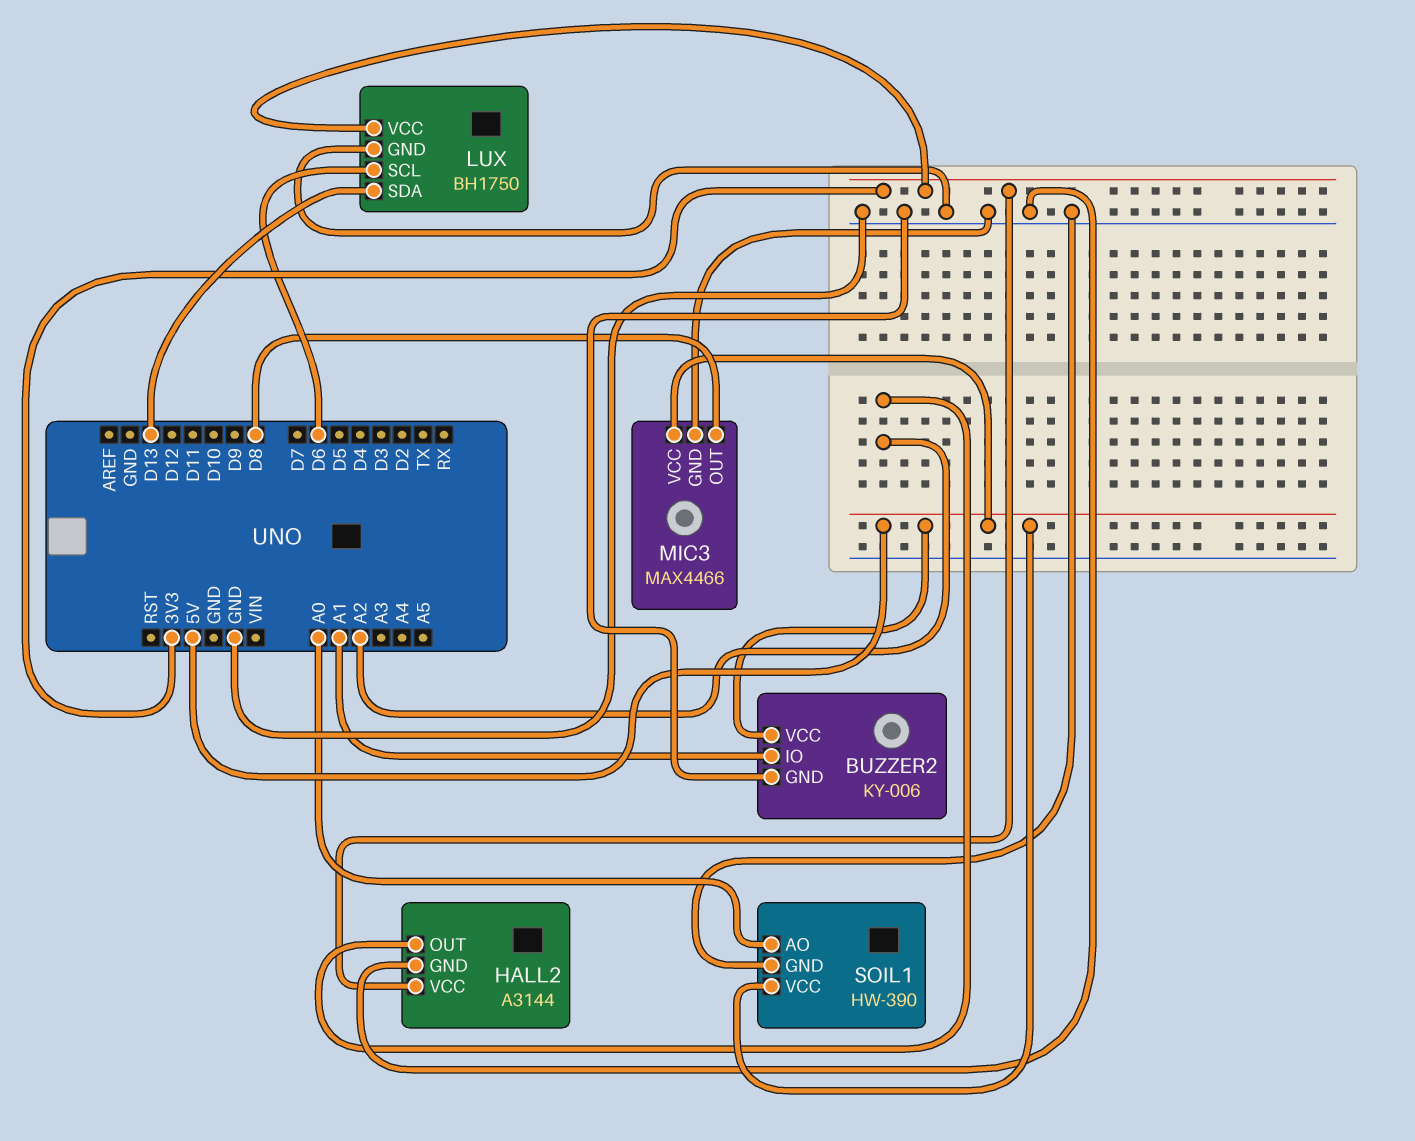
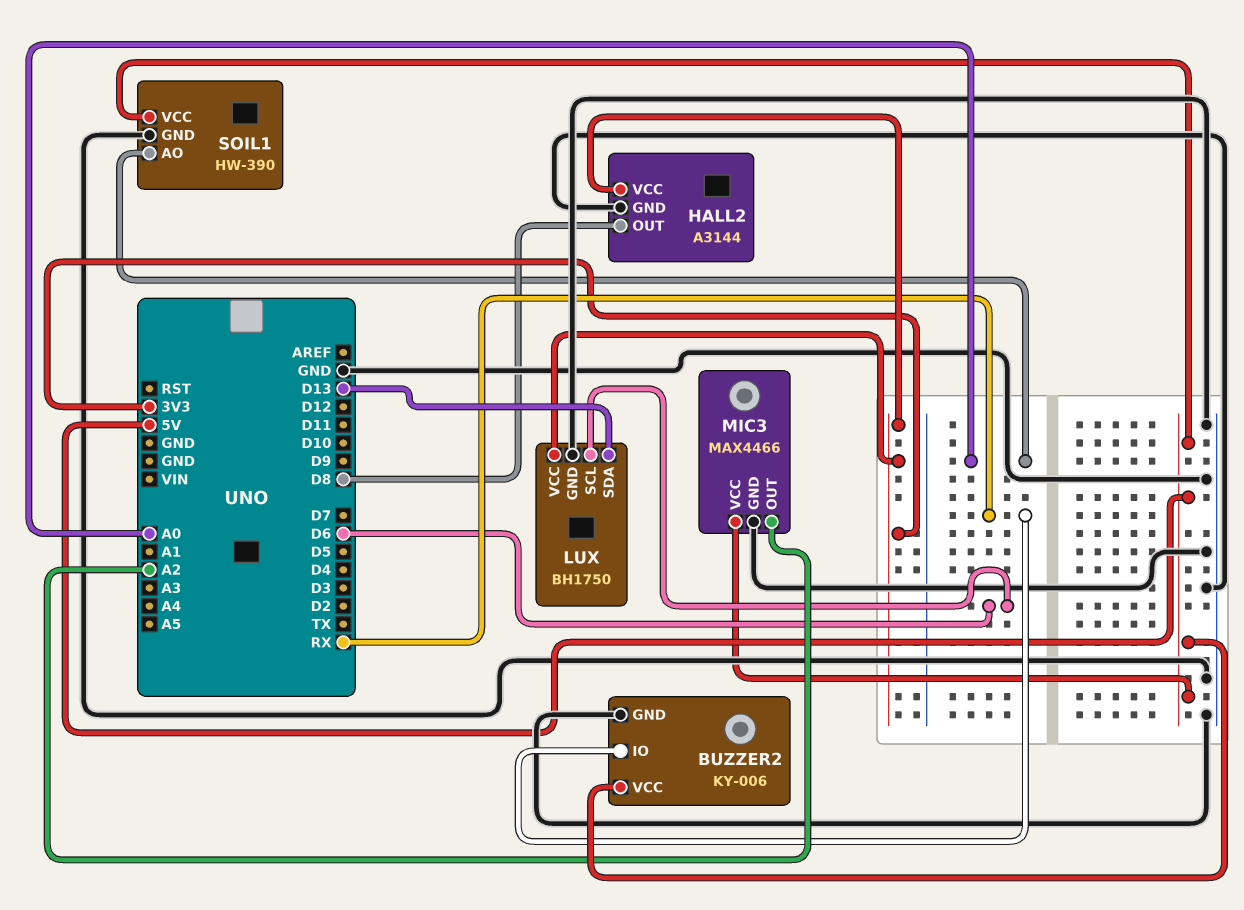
BUZZER2 pin IO: A1 -> RX
HALL2 pin OUT: A2 -> D8
MIC3 pin OUT: D8 -> A2

